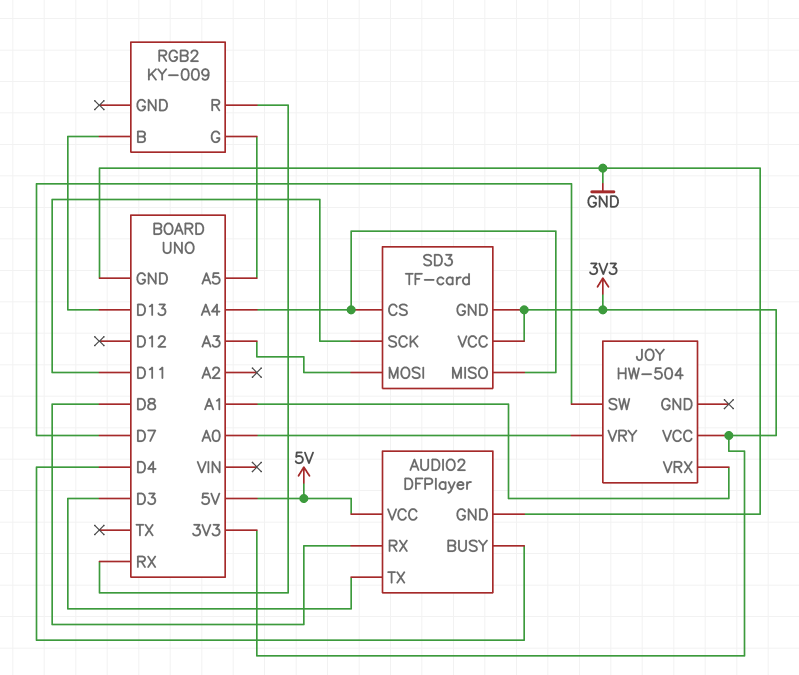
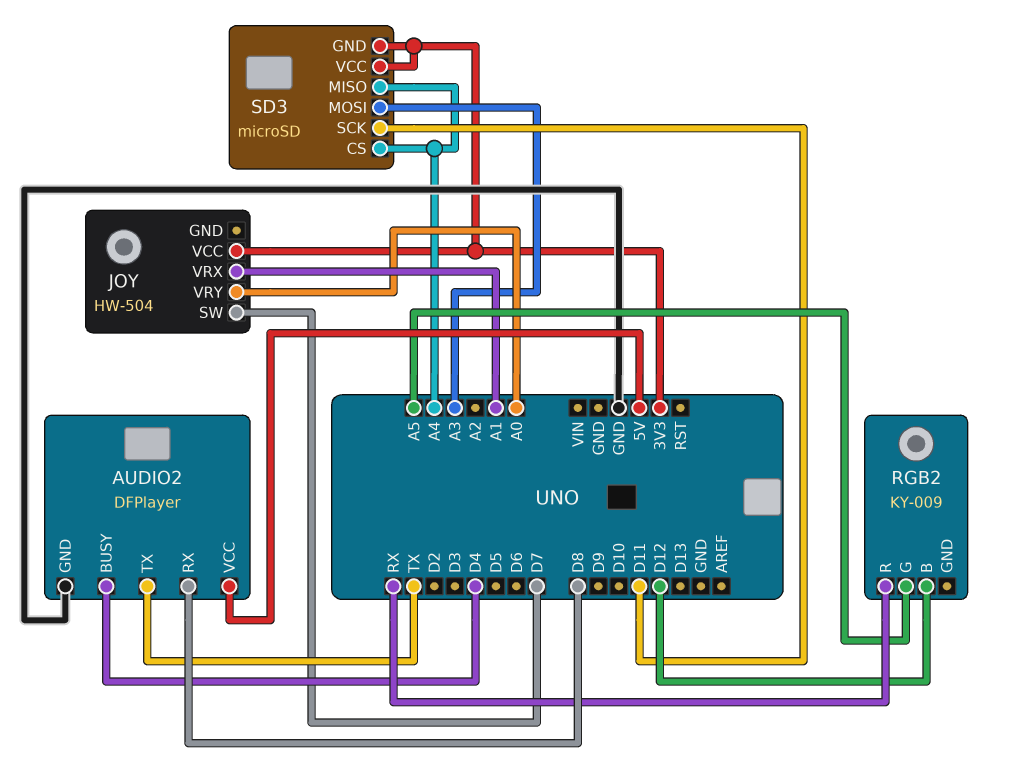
AUDIO2 pin TX: D3 -> TX
RGB2 pin B: D13 -> D12
SD3: TF-card -> microSD

